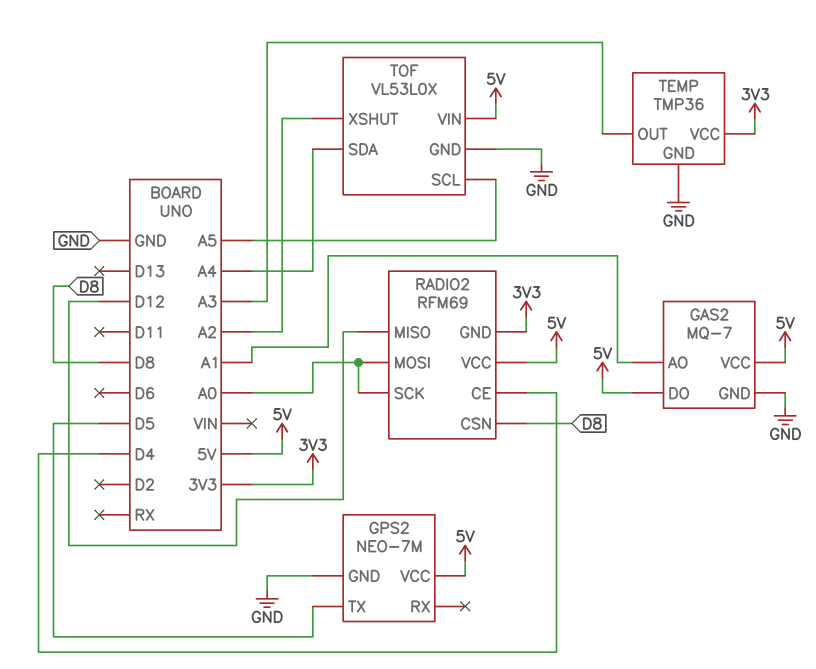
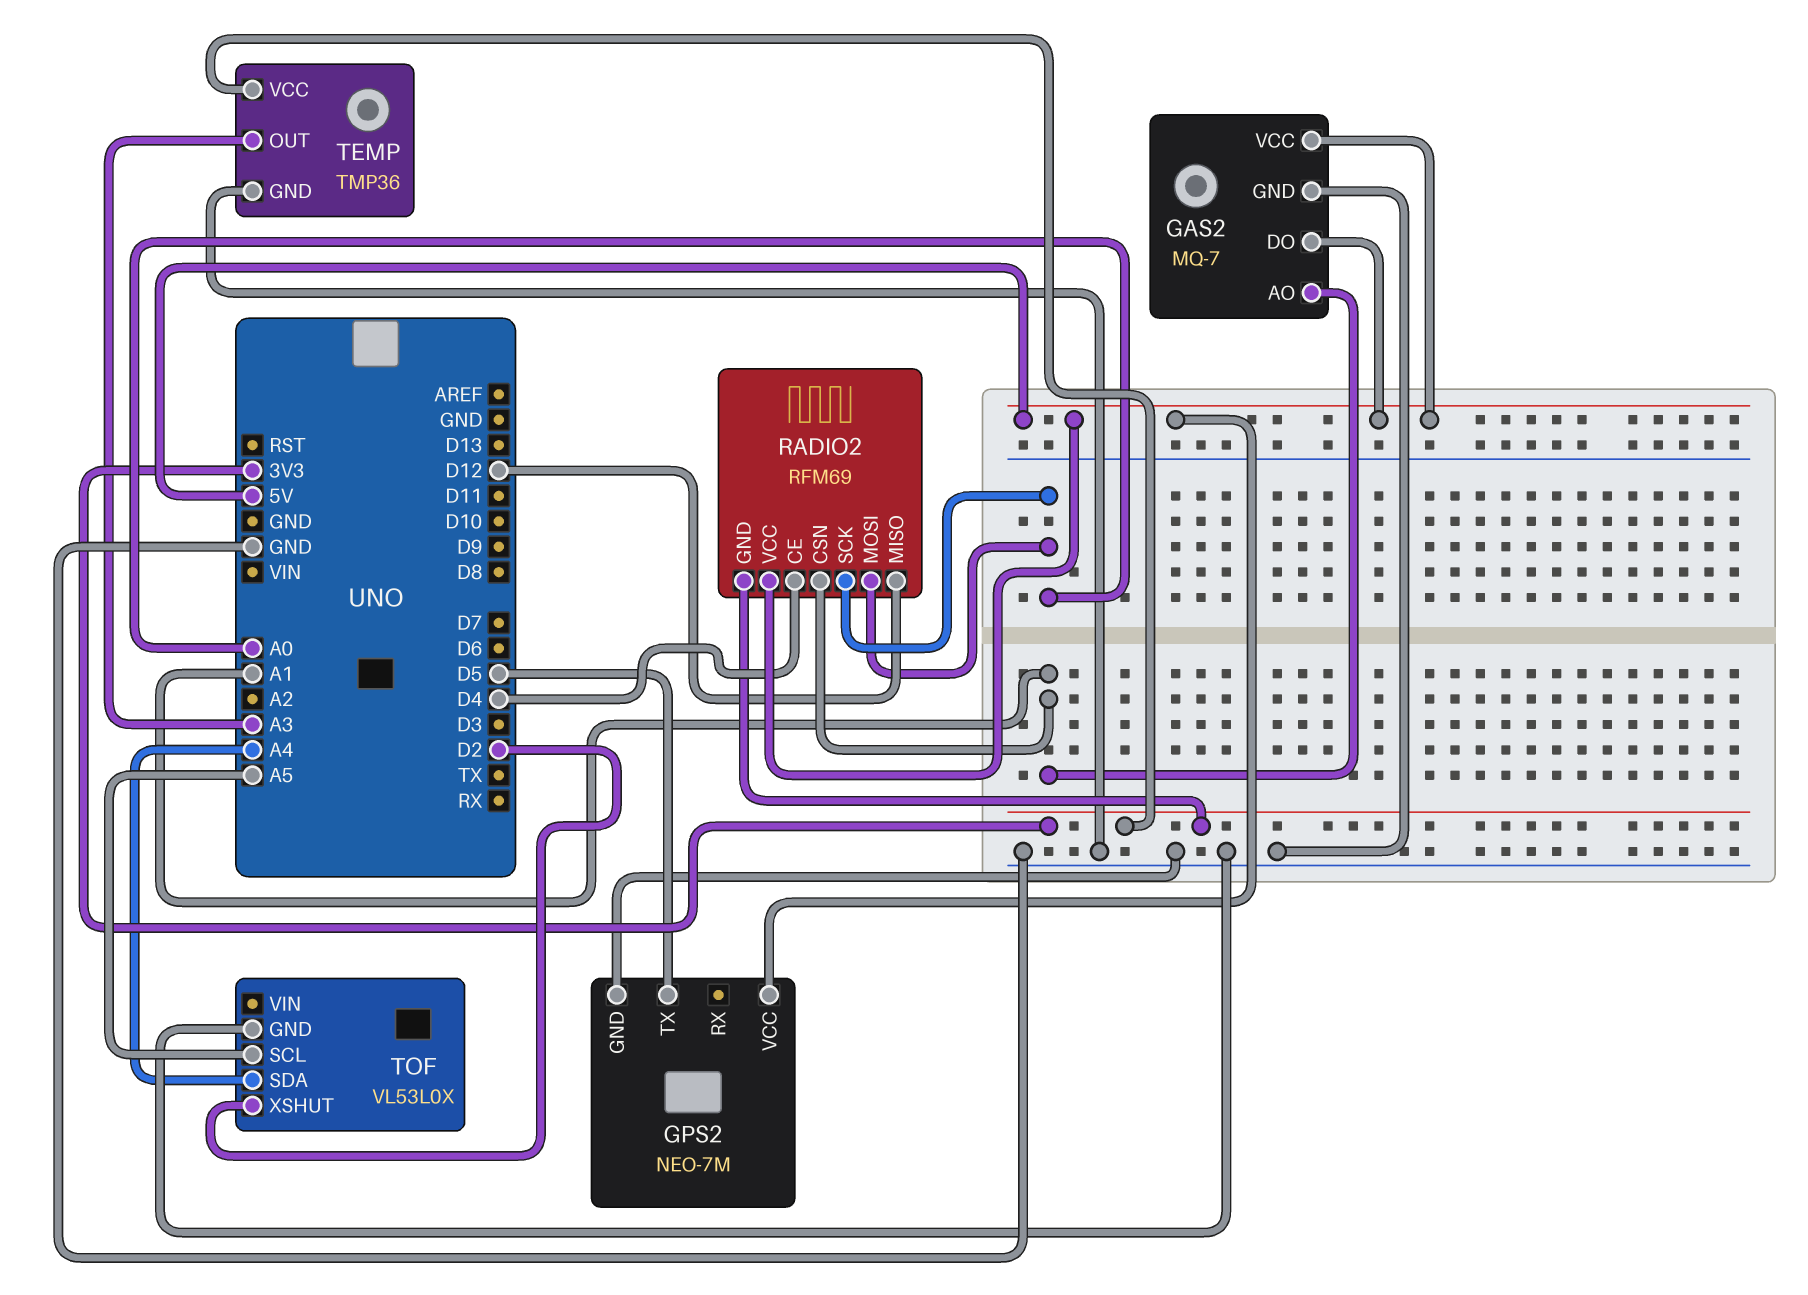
RADIO2 pin CSN: D8 -> A1
TOF pin VIN: 5V -> none
TOF pin XSHUT: A2 -> D2

